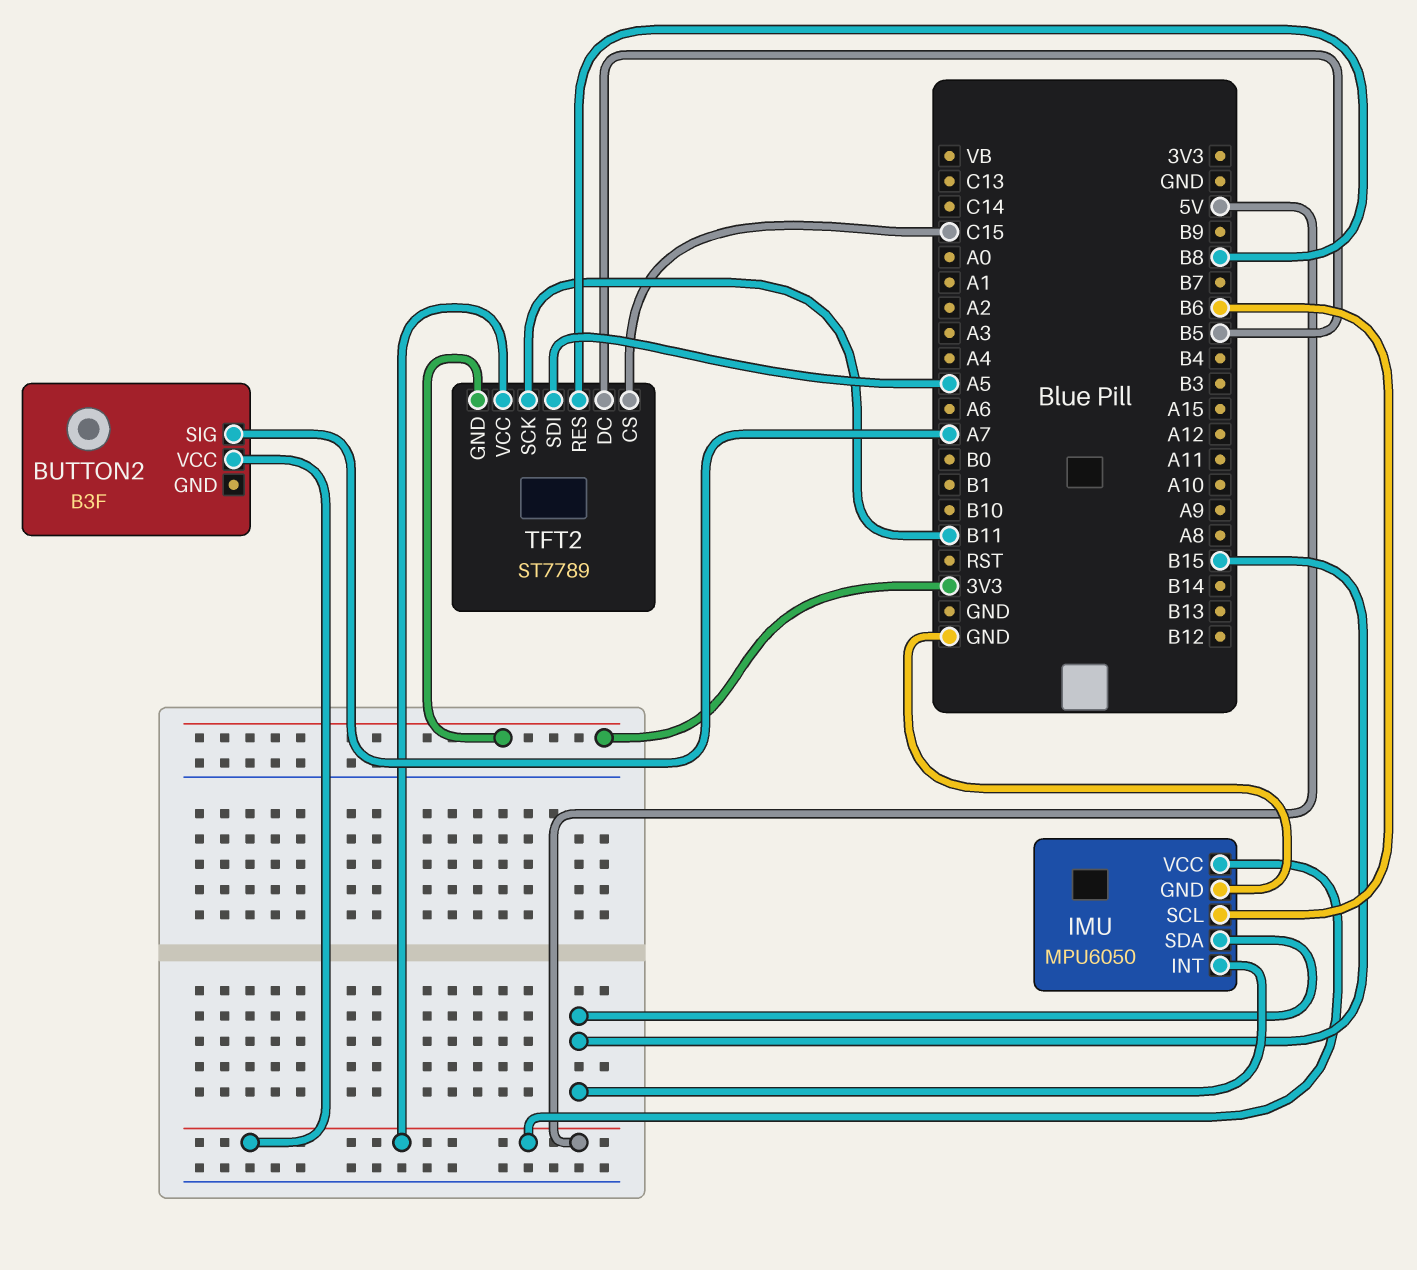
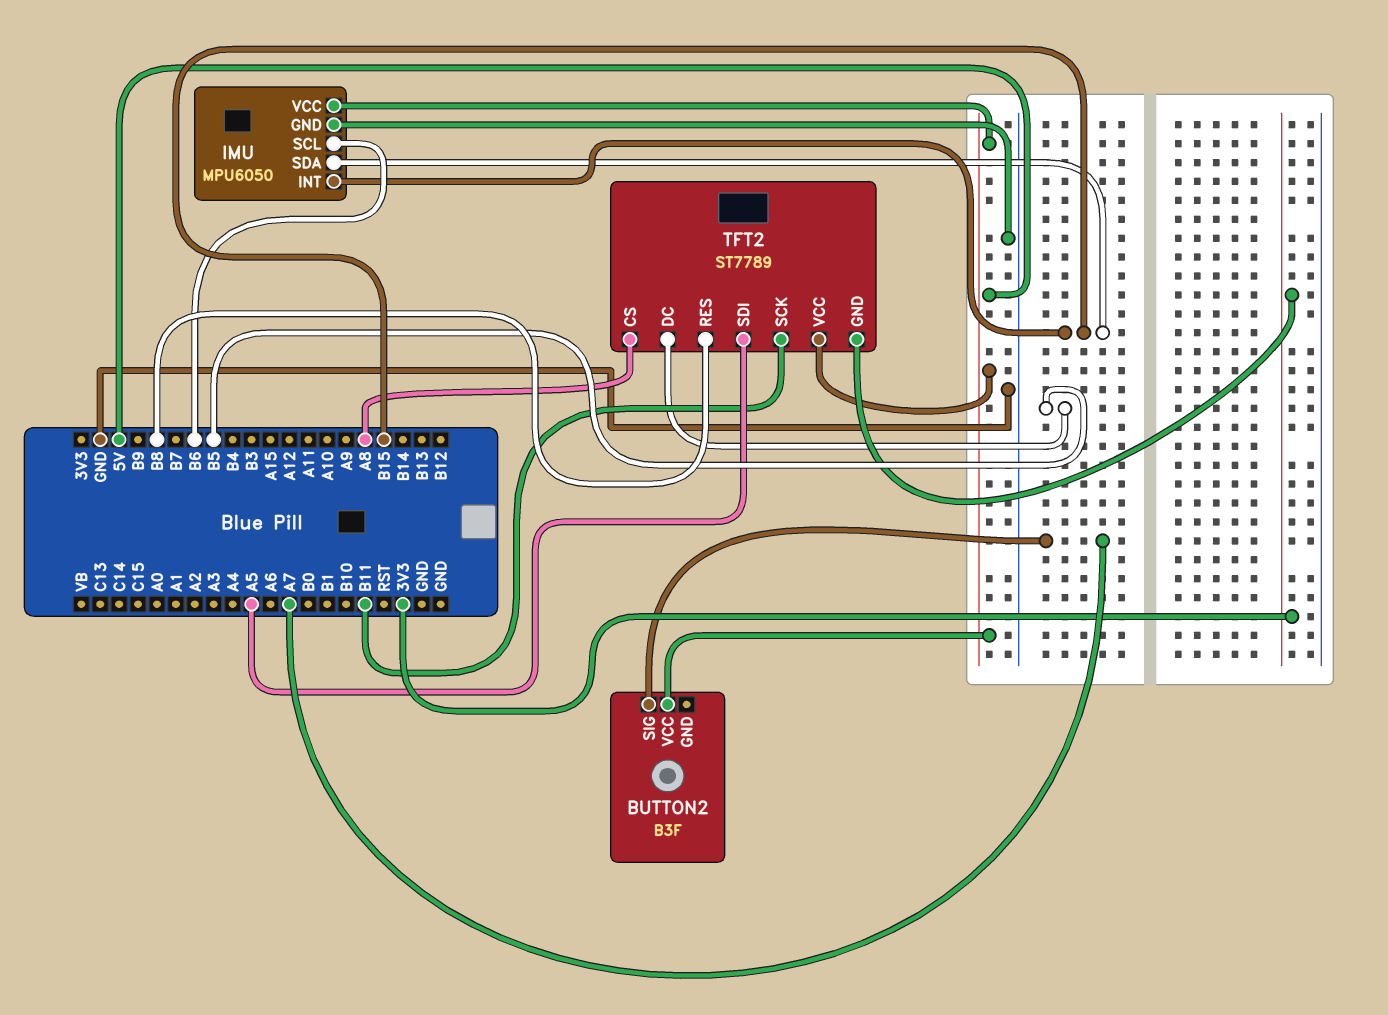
TFT2 pin CS: C15 -> A8

